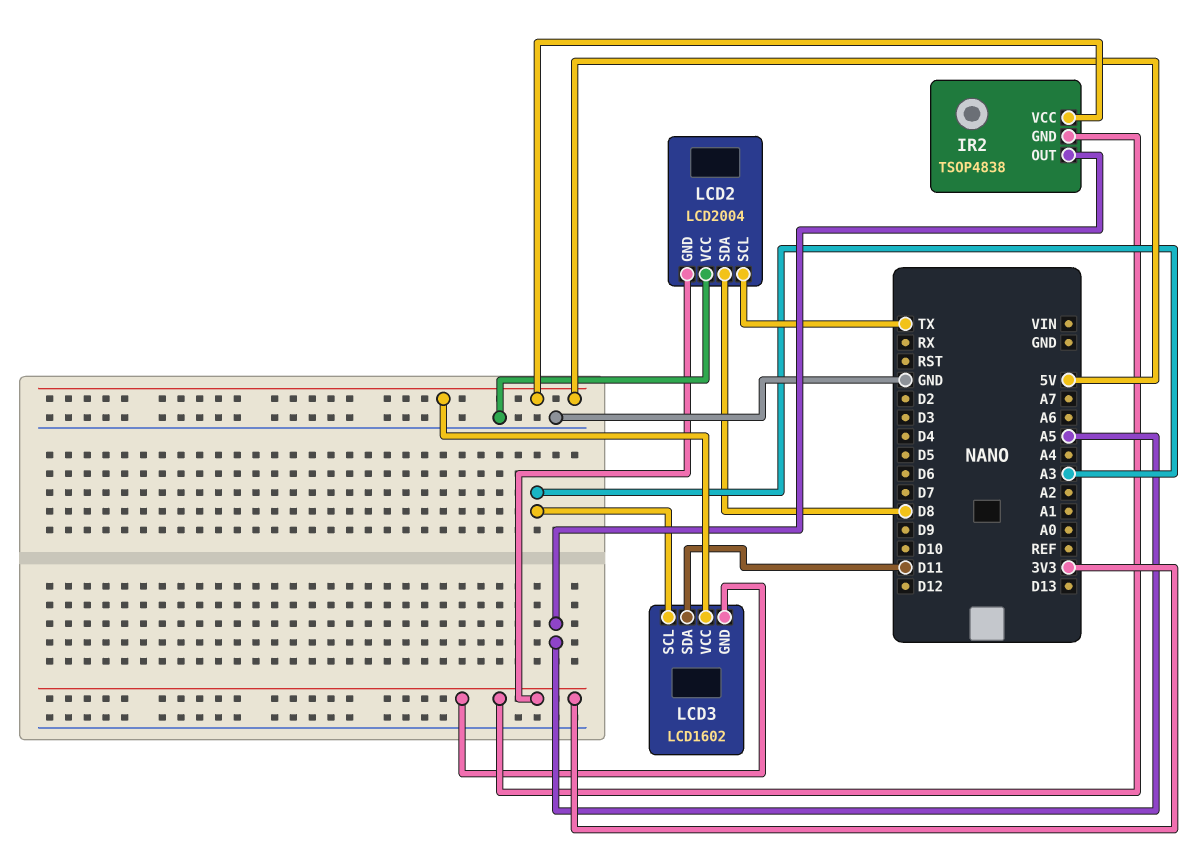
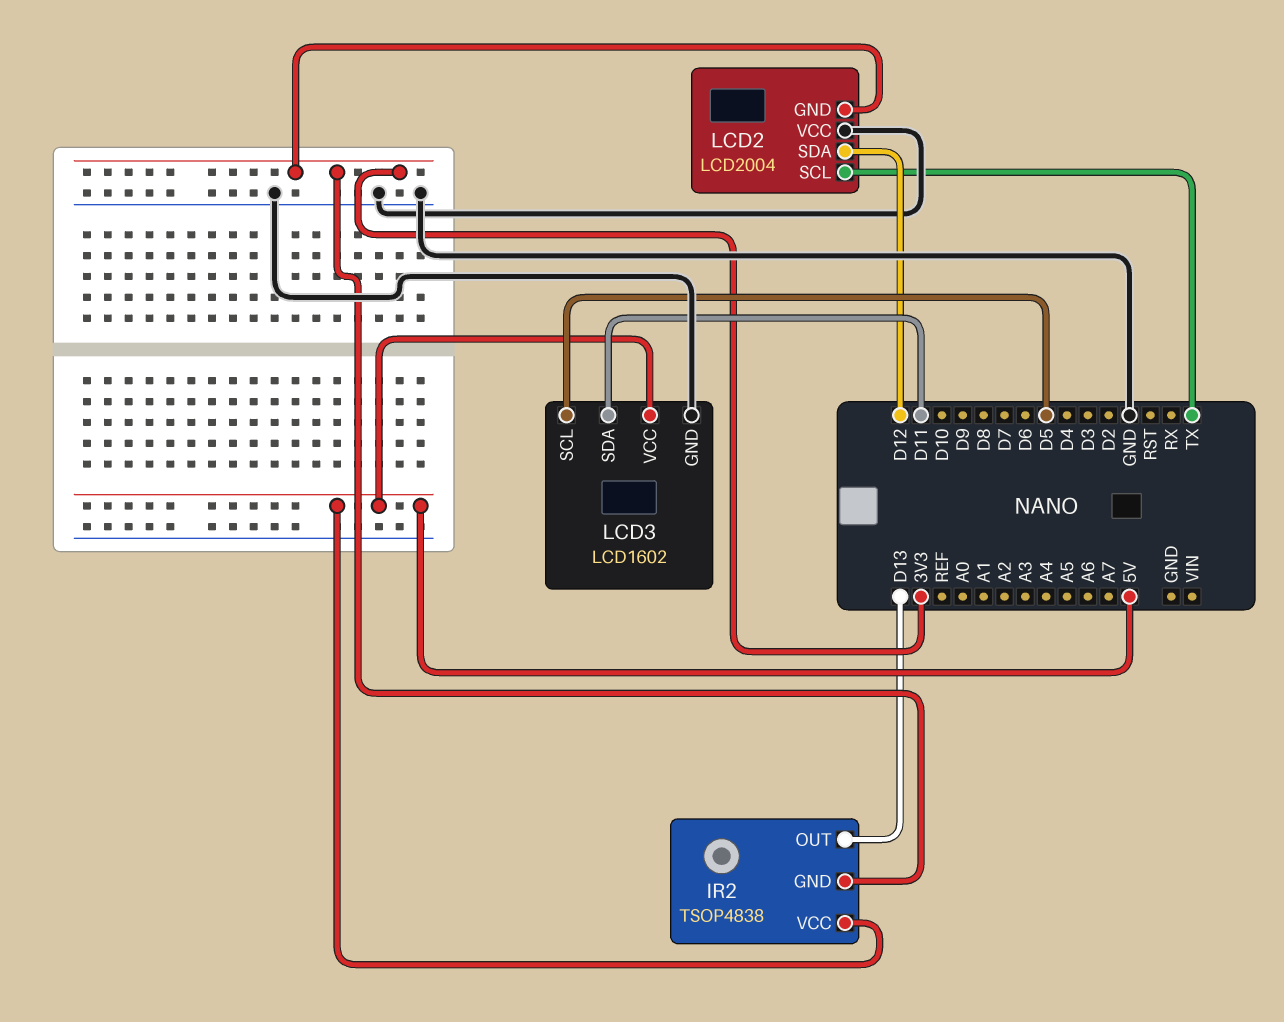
IR2 pin OUT: A5 -> D13
LCD2 pin SDA: D8 -> D12
LCD3 pin GND: 3V3 -> GND
LCD3 pin SCL: A3 -> D5

